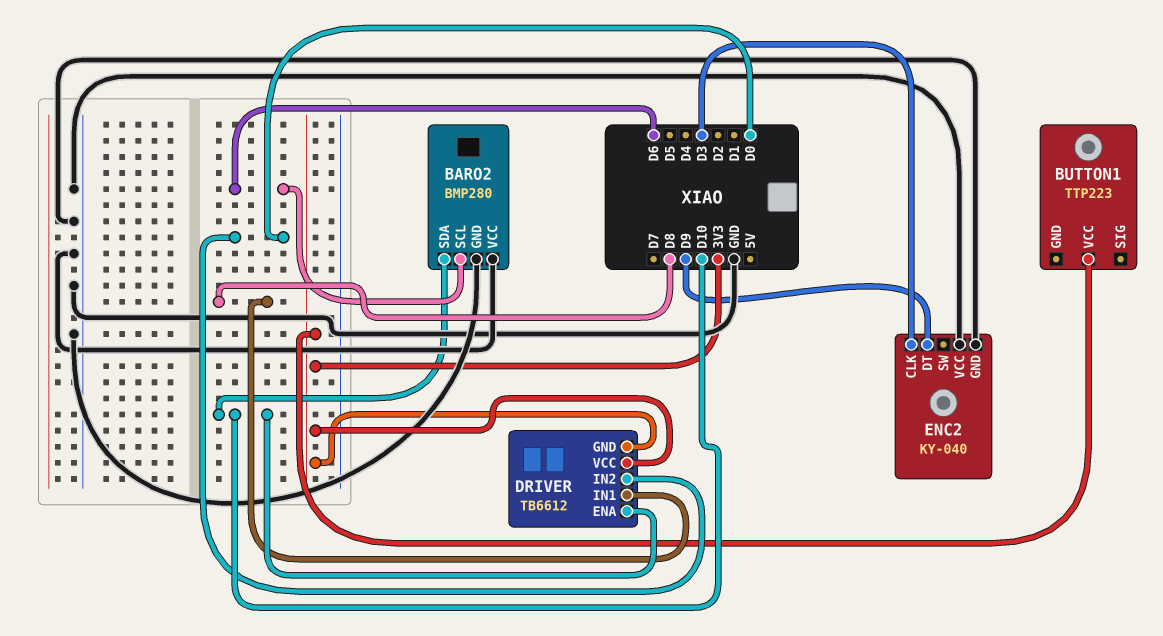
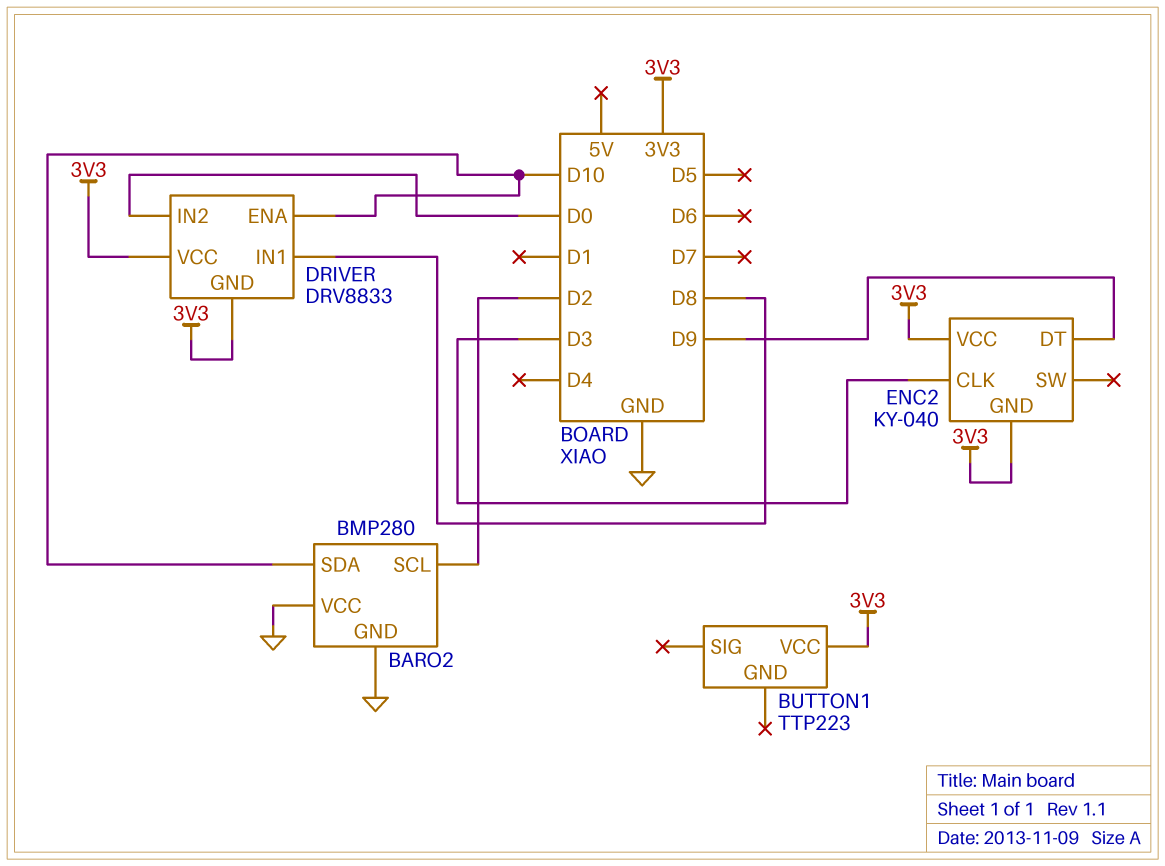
BARO2 pin SCL: D6 -> D2
DRIVER: TB6612 -> DRV8833
ENC2 pin GND: GND -> 3V3
ENC2 pin VCC: GND -> 3V3

